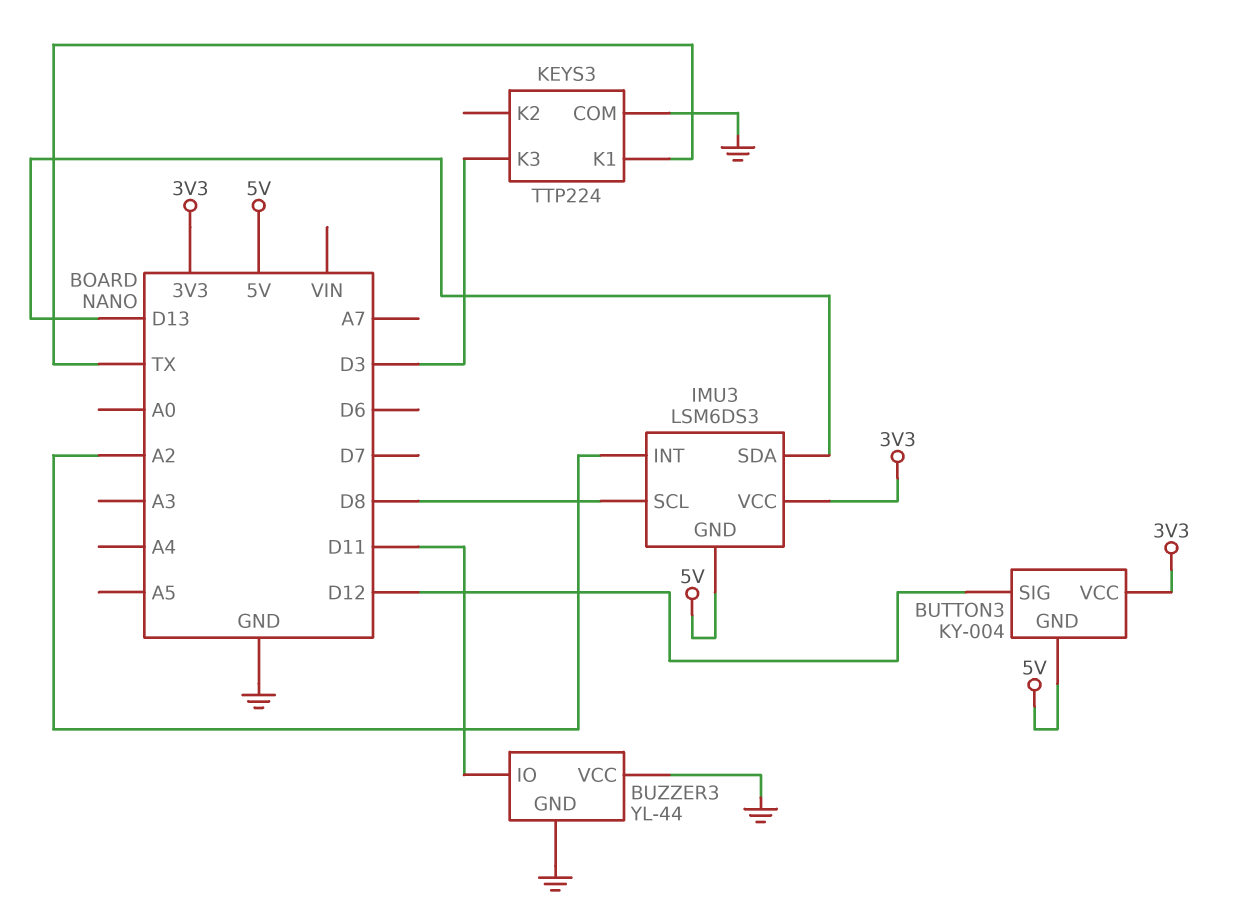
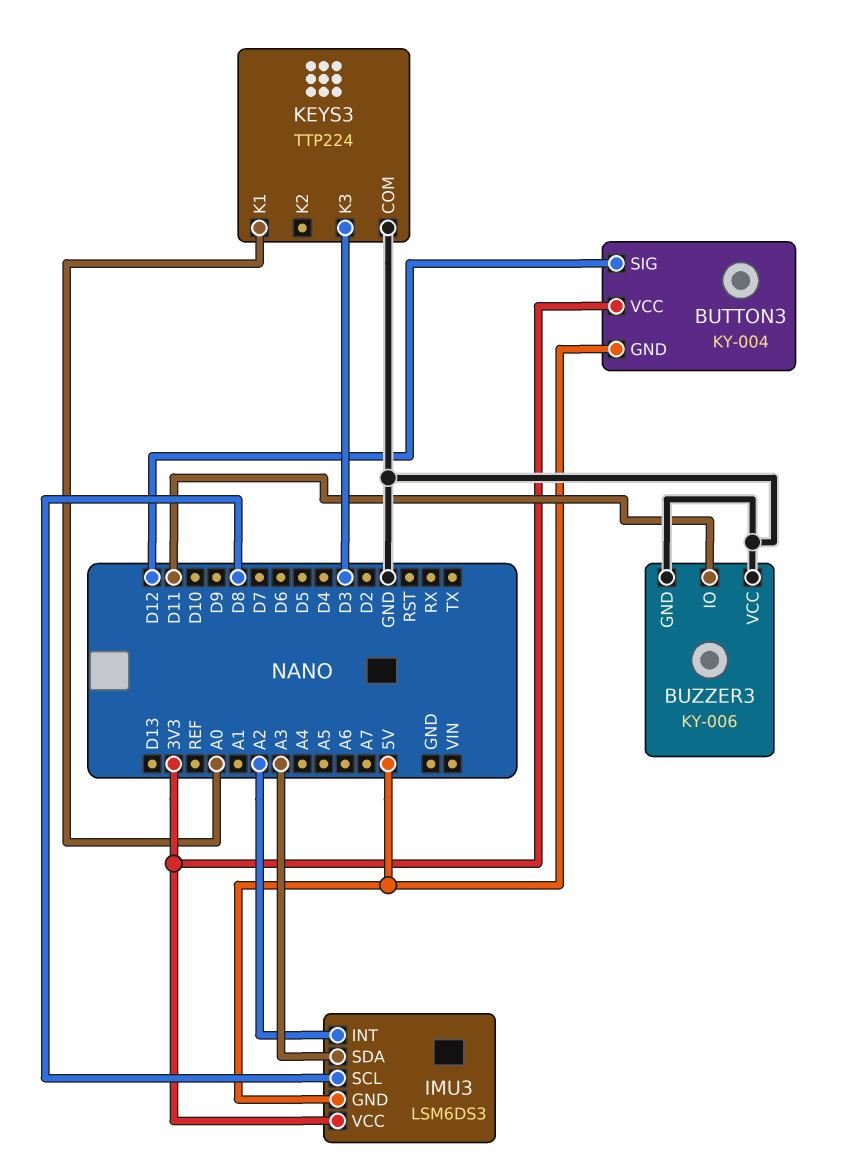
BUZZER3: YL-44 -> KY-006
IMU3 pin SDA: D13 -> A3
KEYS3 pin K1: TX -> A0

